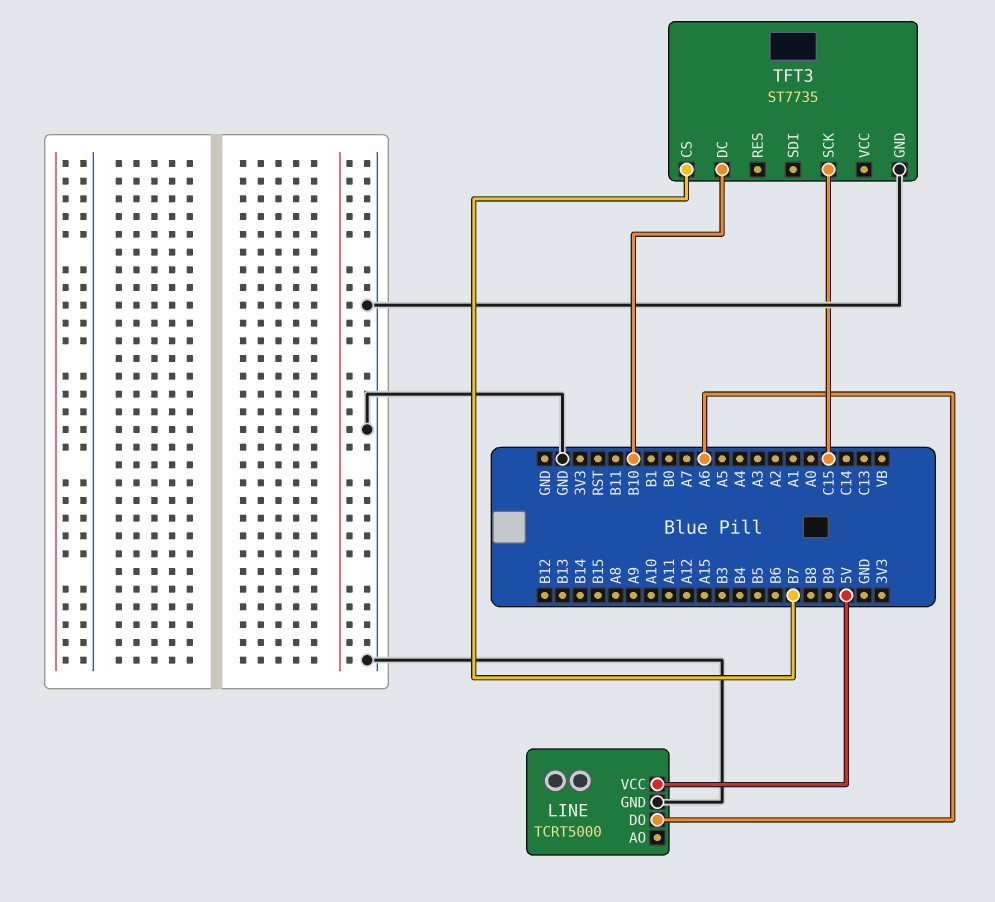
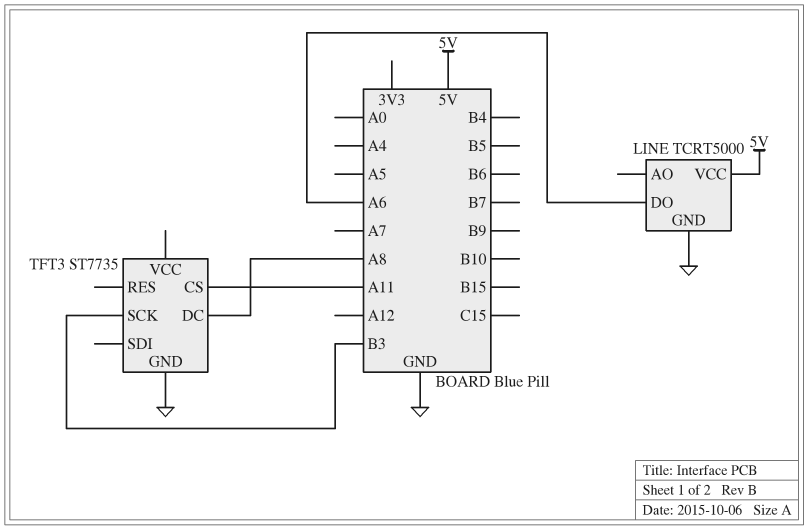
TFT3 pin CS: B7 -> A11
TFT3 pin DC: B10 -> A8
TFT3 pin SCK: C15 -> B3

